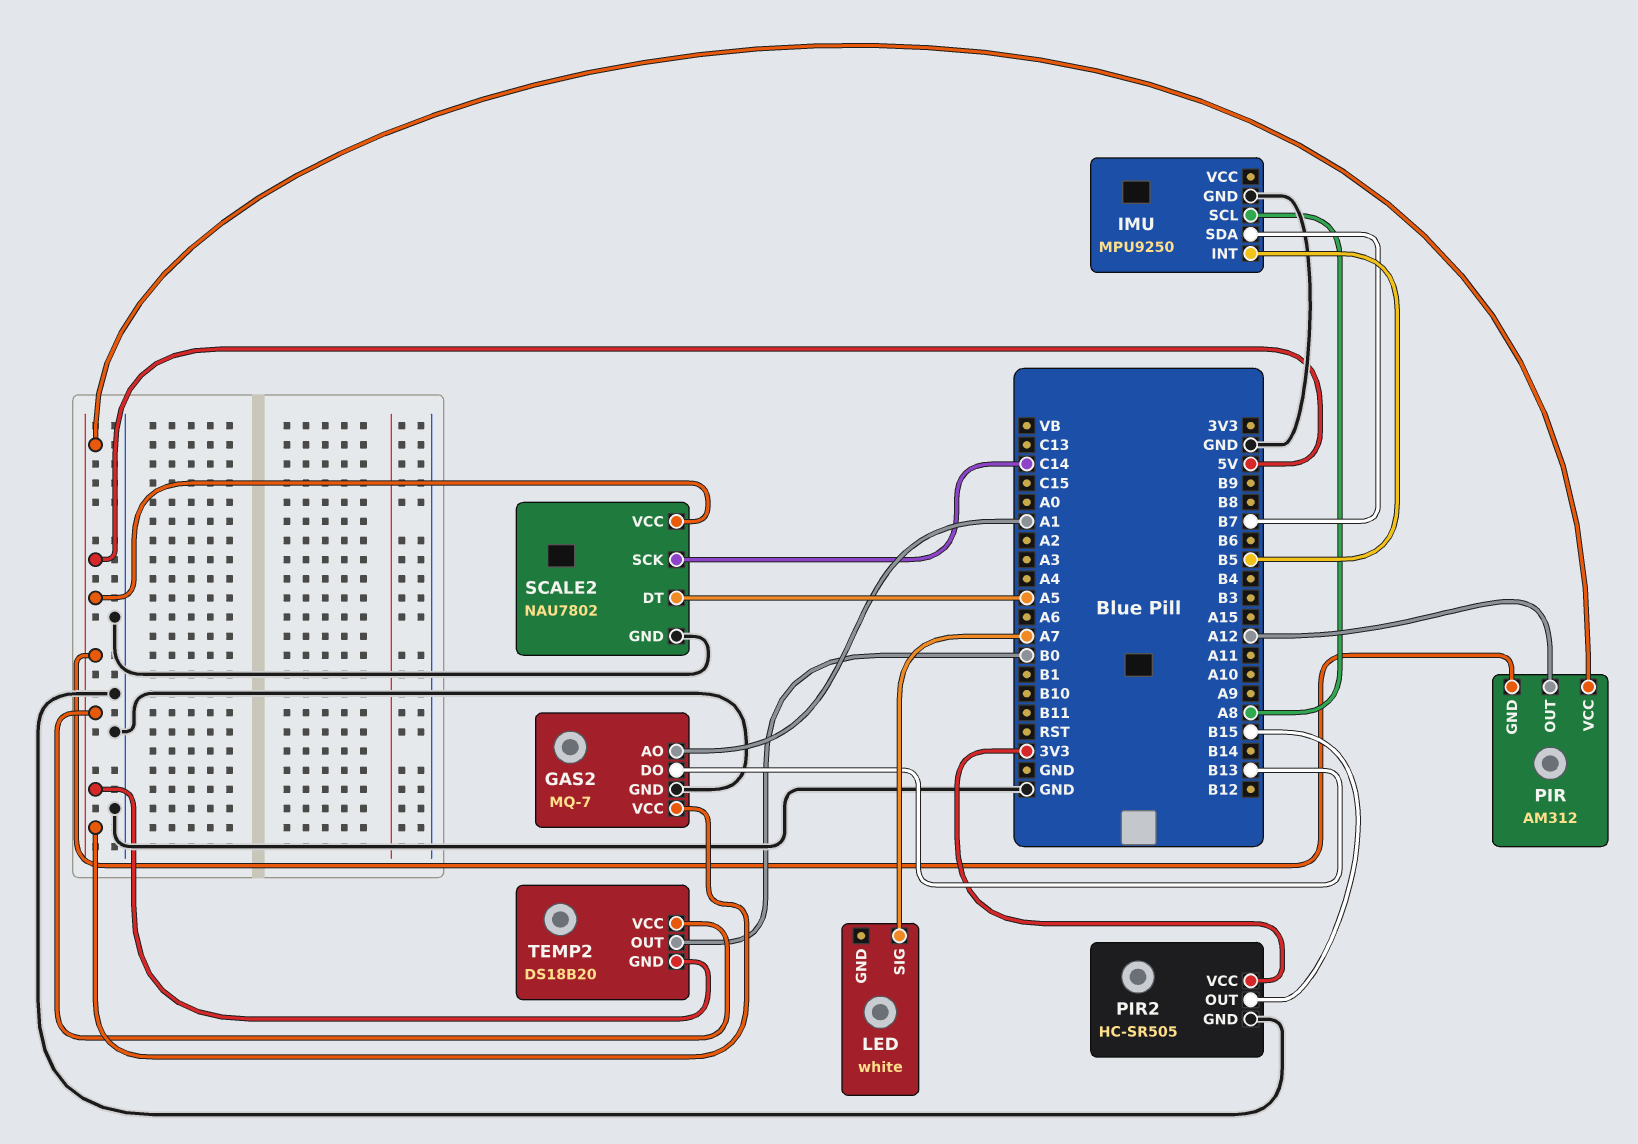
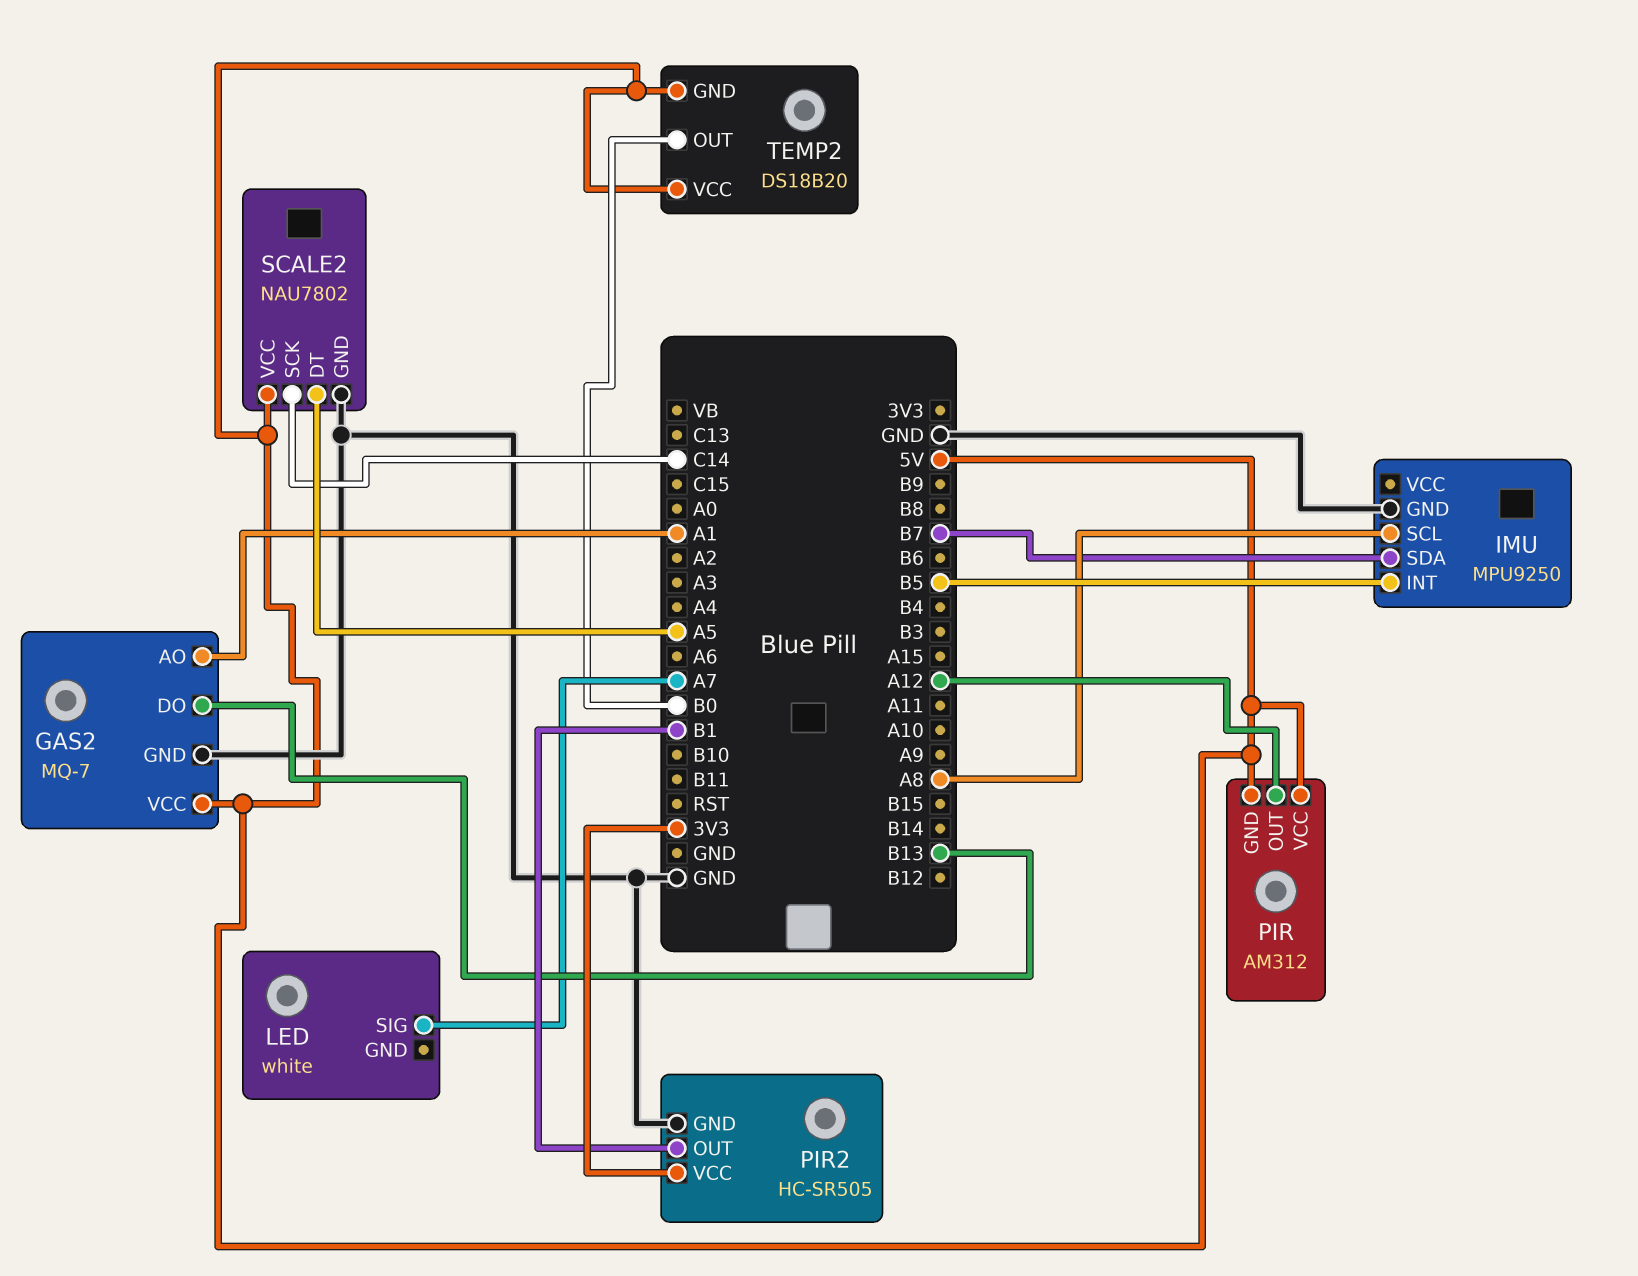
PIR2 pin OUT: B15 -> B1

